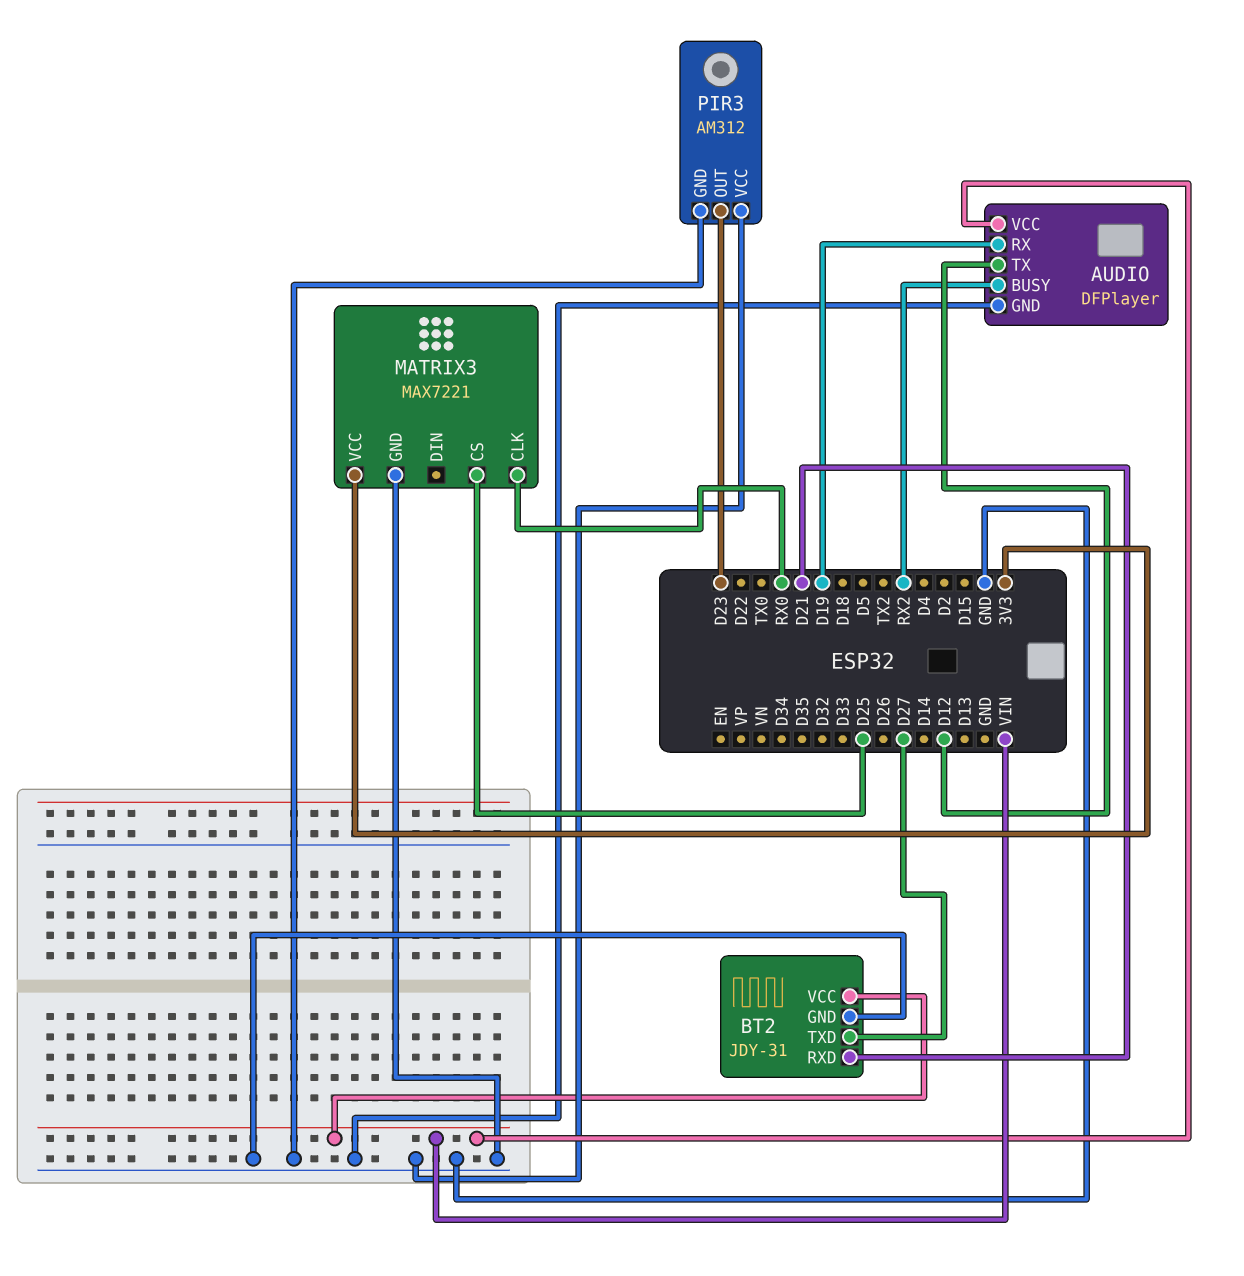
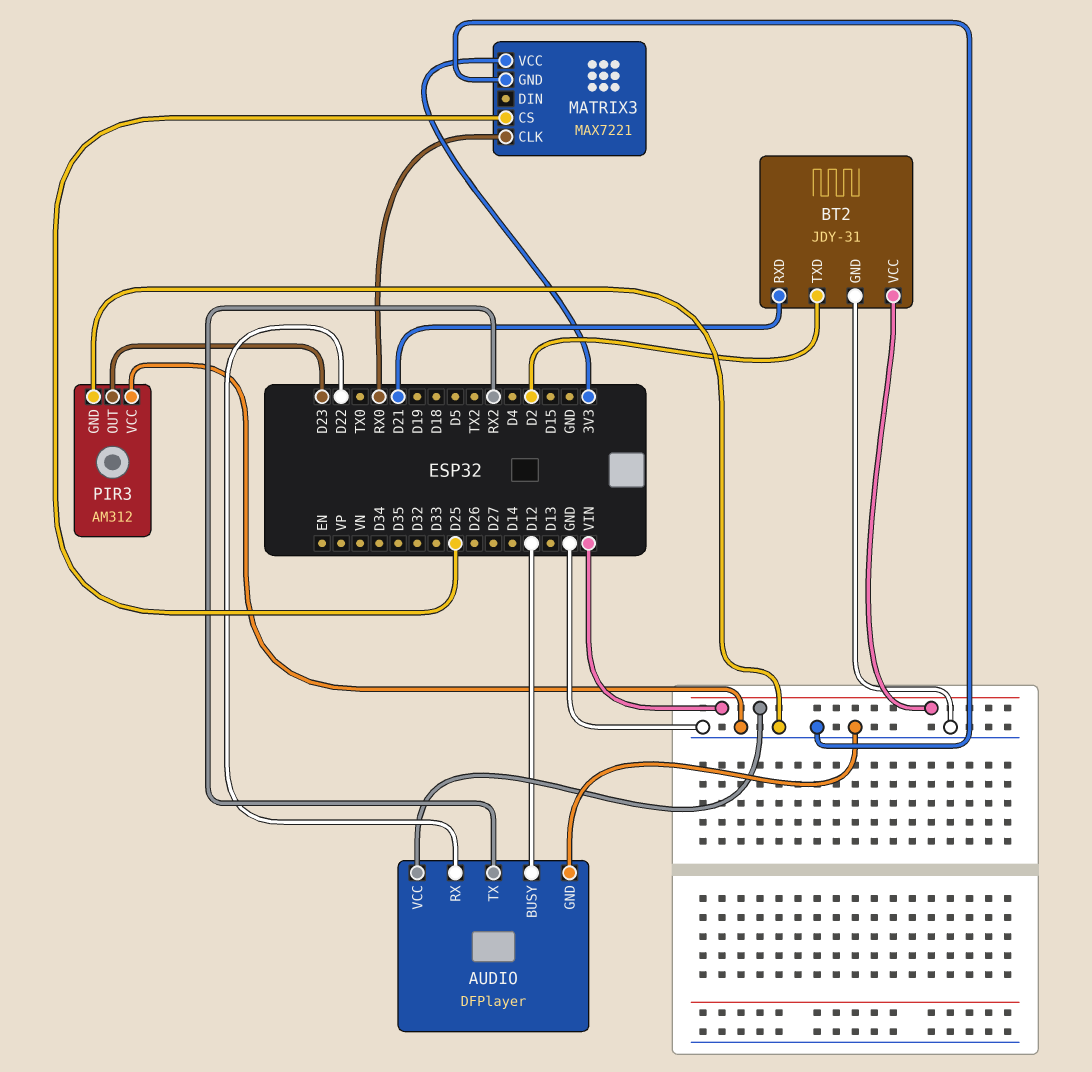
AUDIO pin BUSY: RX2 -> D12
AUDIO pin RX: D19 -> D22
AUDIO pin TX: D12 -> RX2
BT2 pin TXD: D27 -> D2

